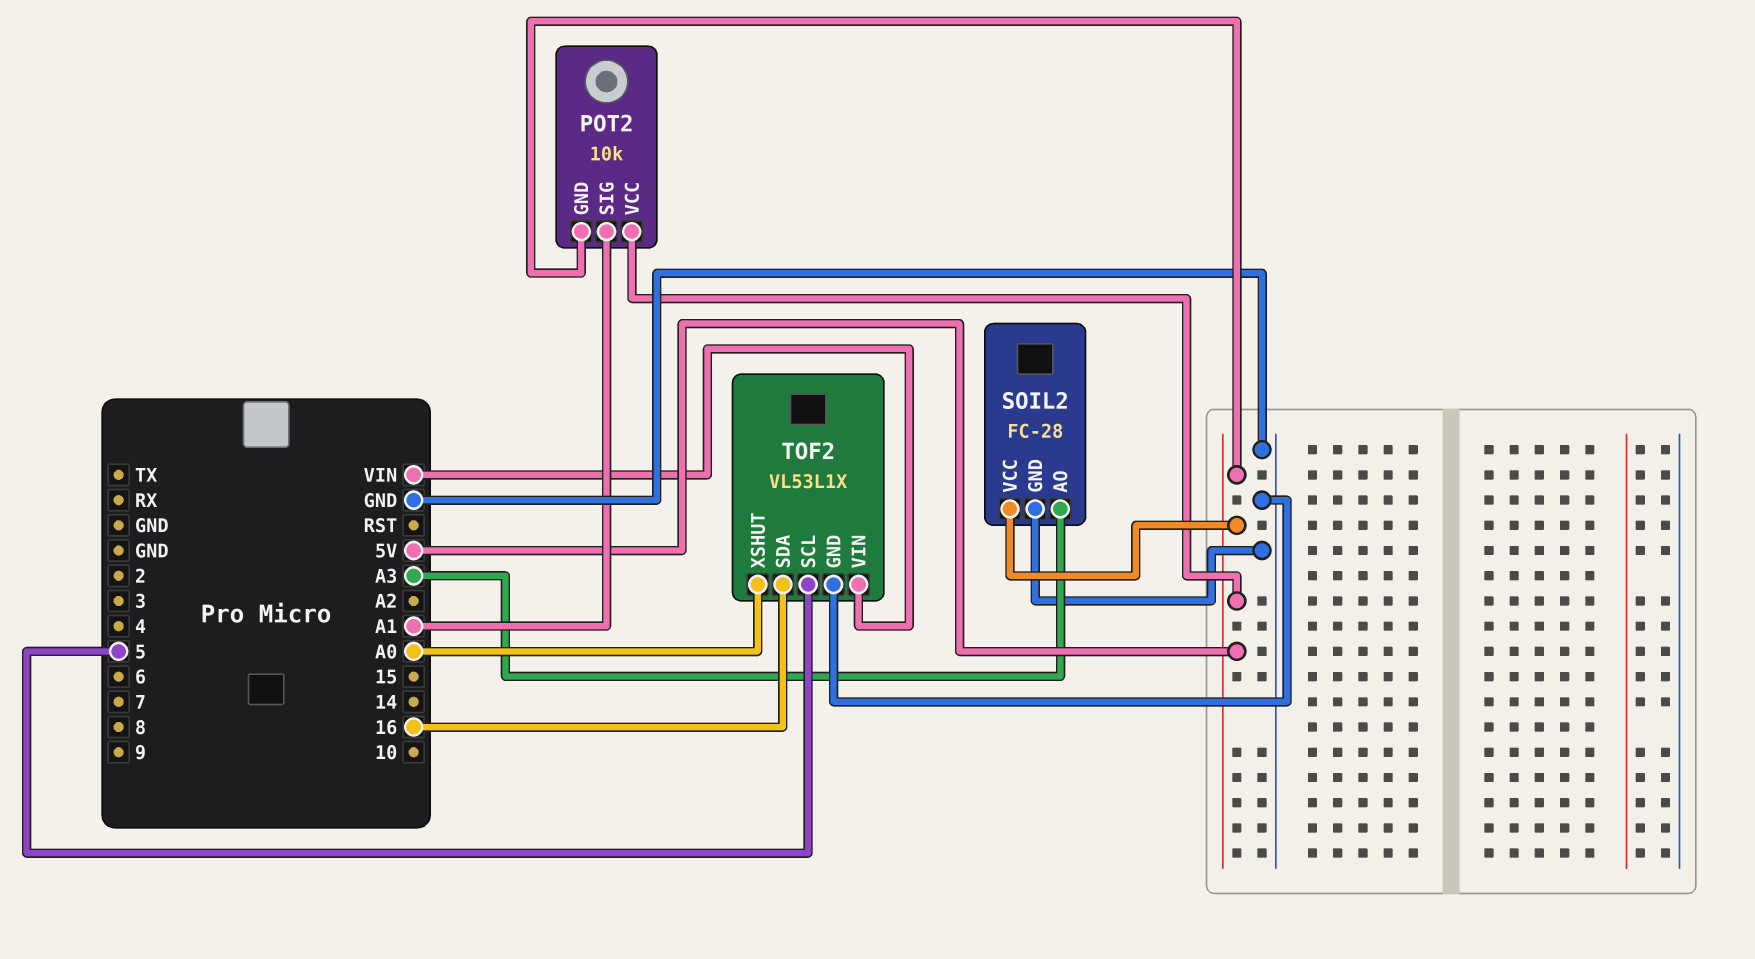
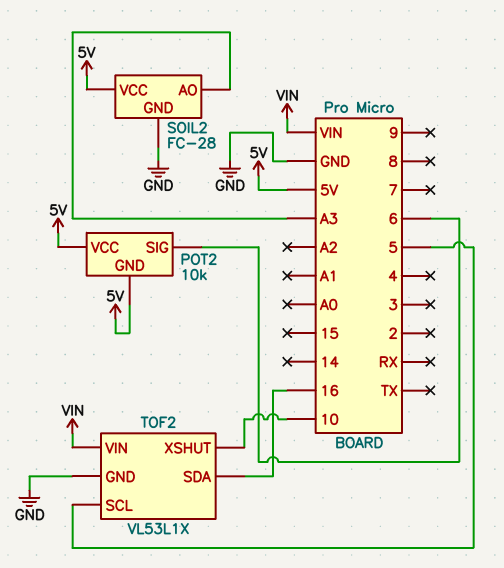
POT2 pin SIG: A1 -> 6
TOF2 pin XSHUT: A0 -> 10

